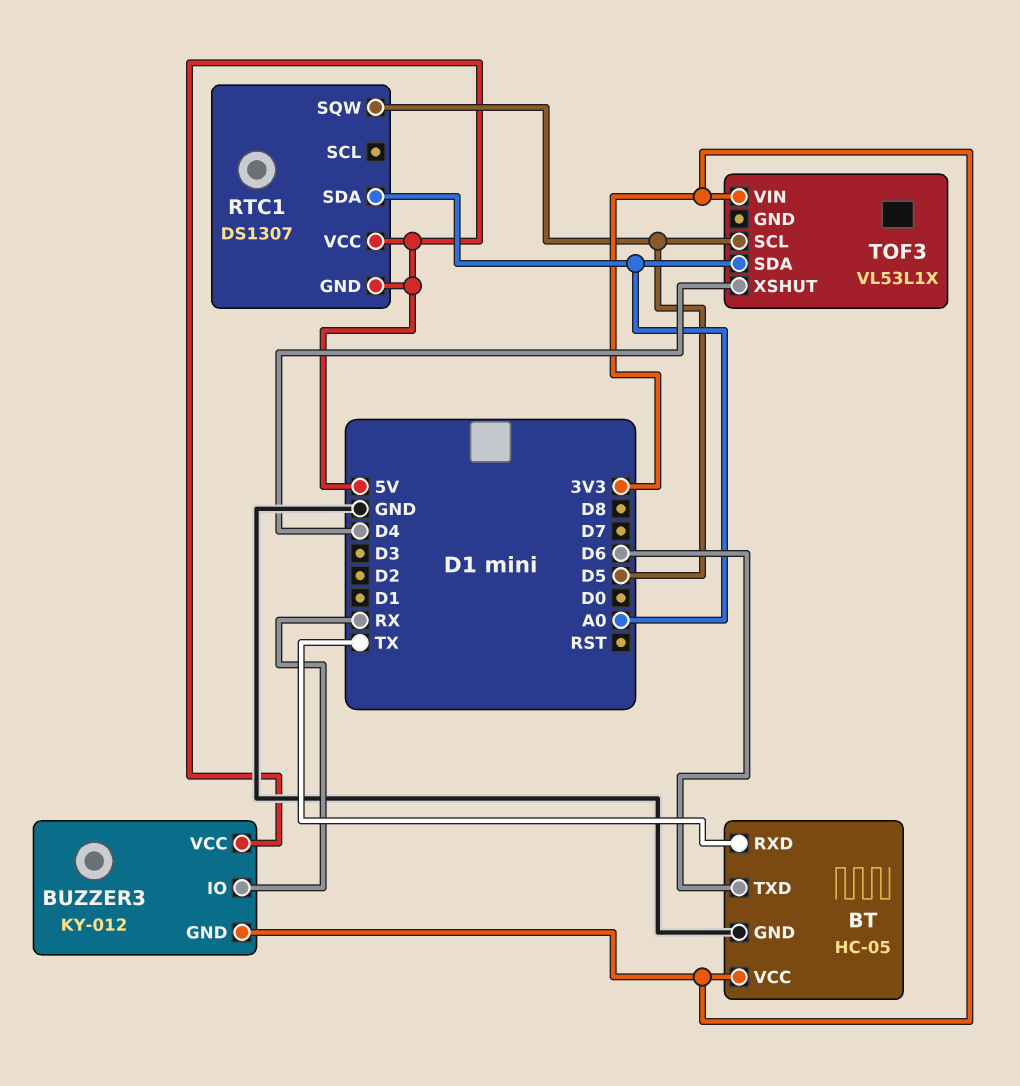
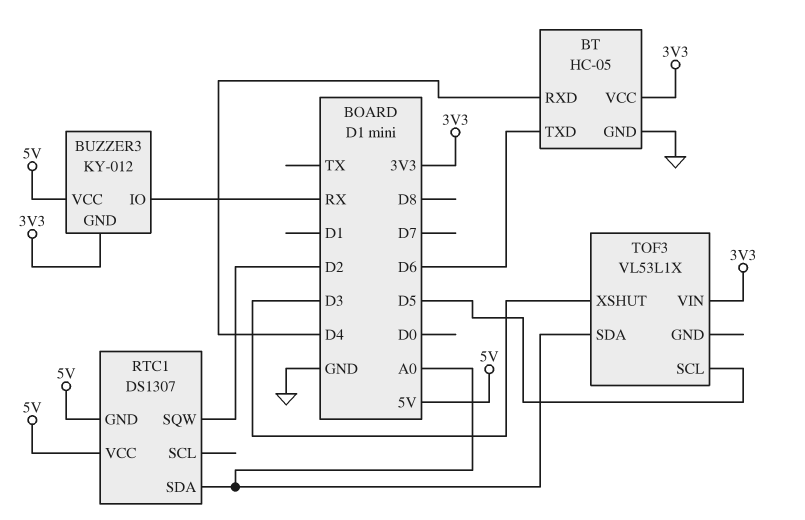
BT pin RXD: TX -> D4
RTC1 pin SQW: D5 -> D2
TOF3 pin XSHUT: D4 -> D3

